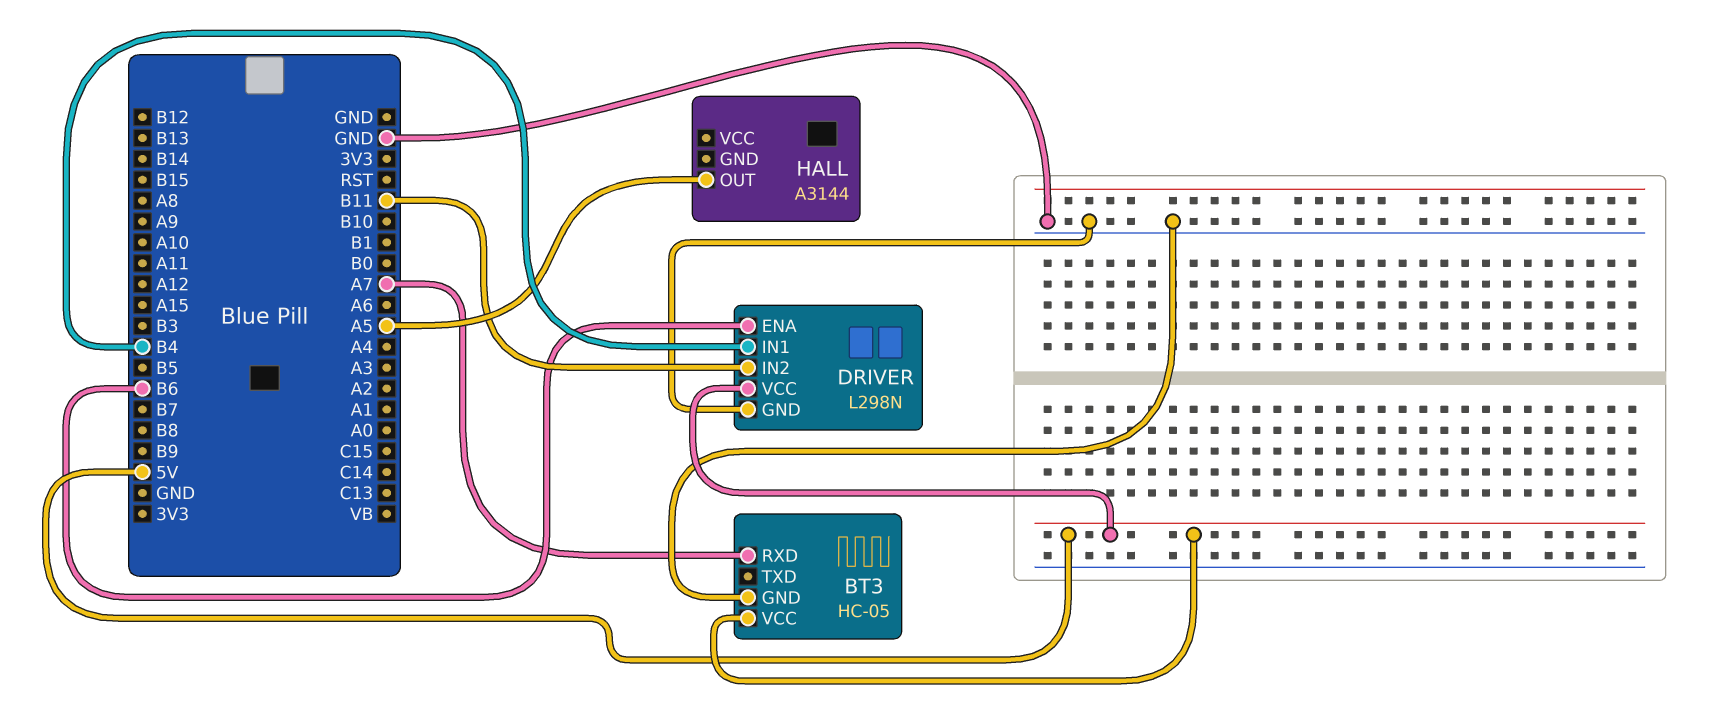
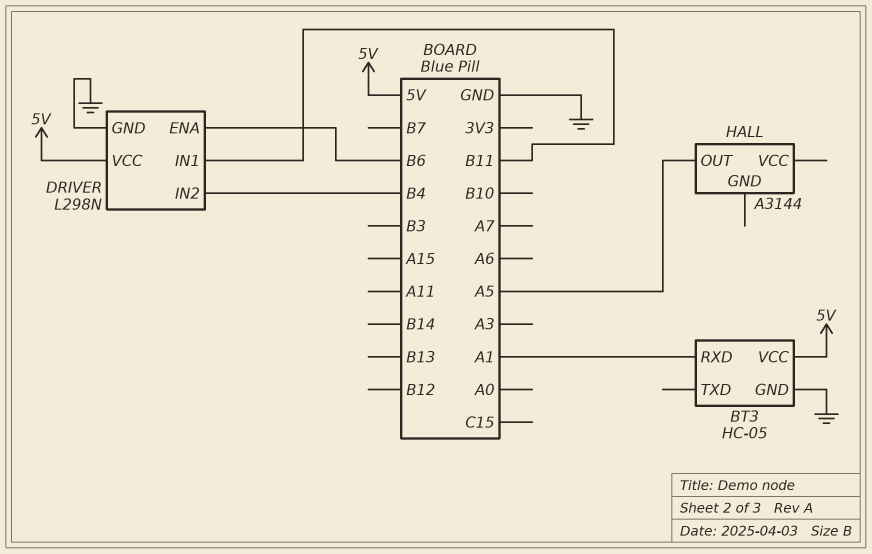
BT3 pin RXD: A7 -> A1
DRIVER pin IN1: B4 -> B11
DRIVER pin IN2: B11 -> B4

